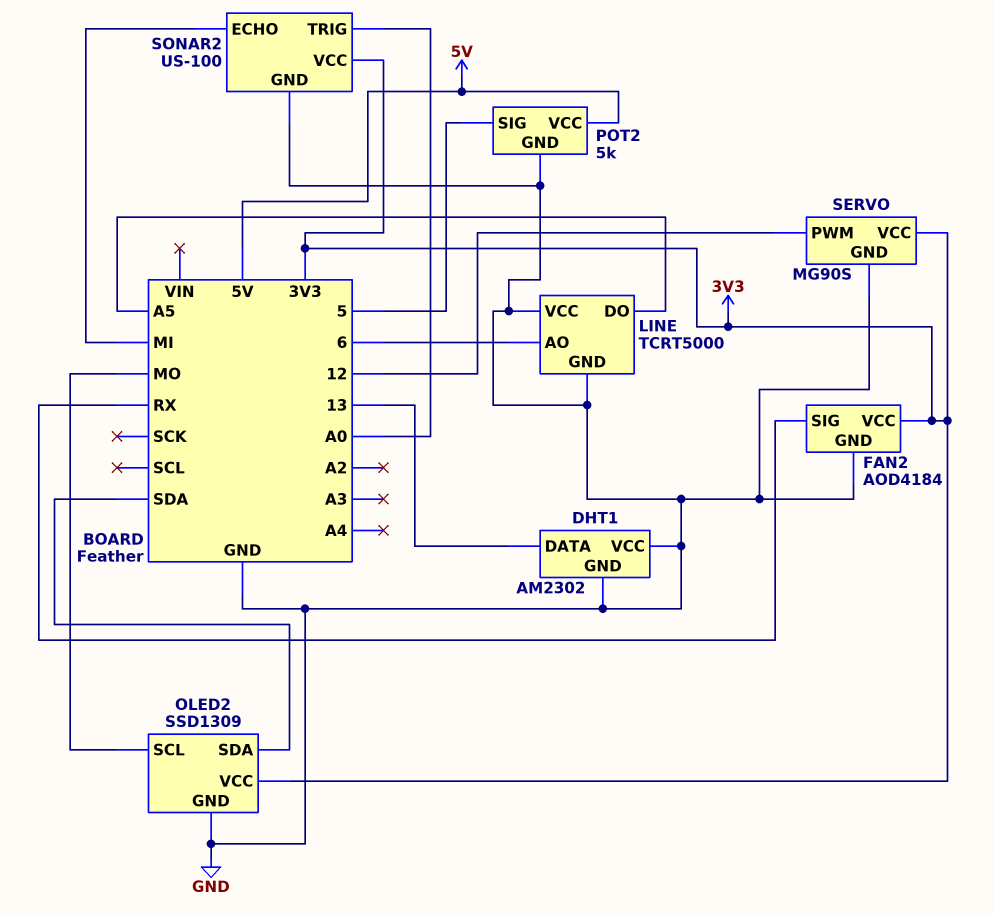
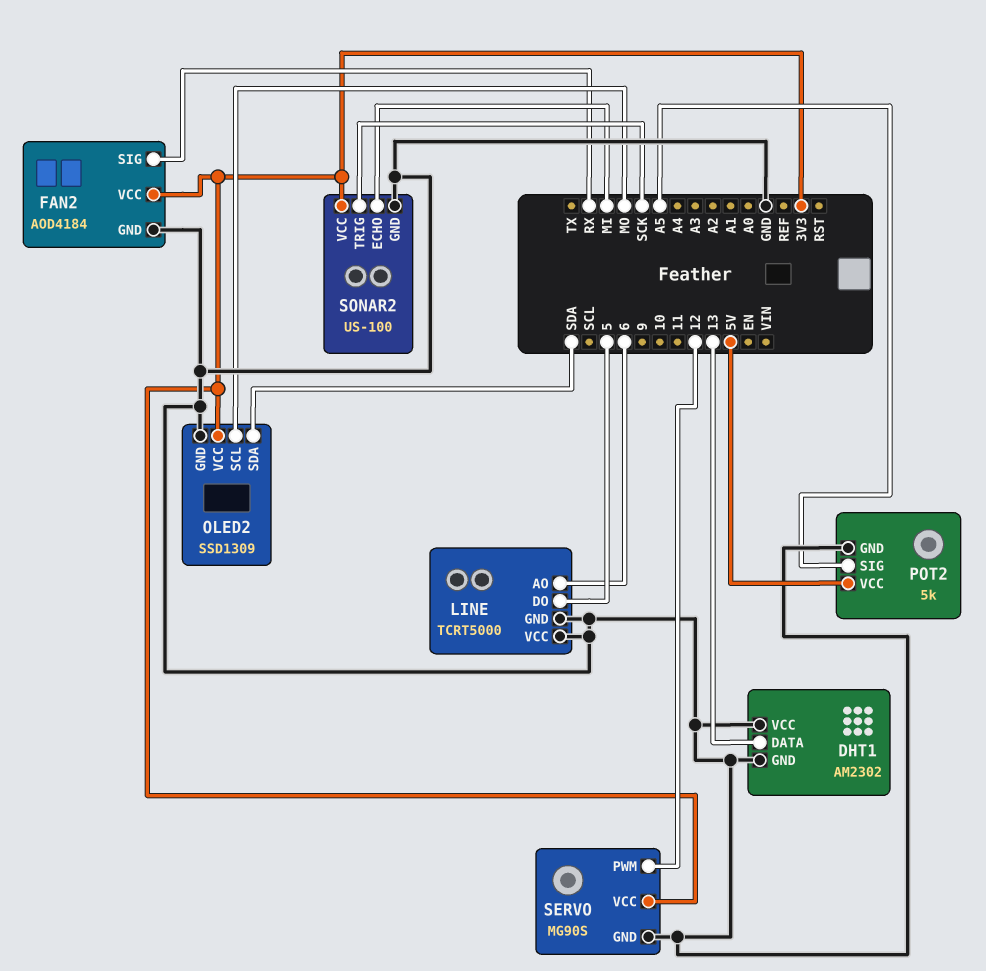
LINE pin DO: A5 -> 5
POT2 pin SIG: 5 -> A5
SONAR2 pin TRIG: A0 -> SCK

